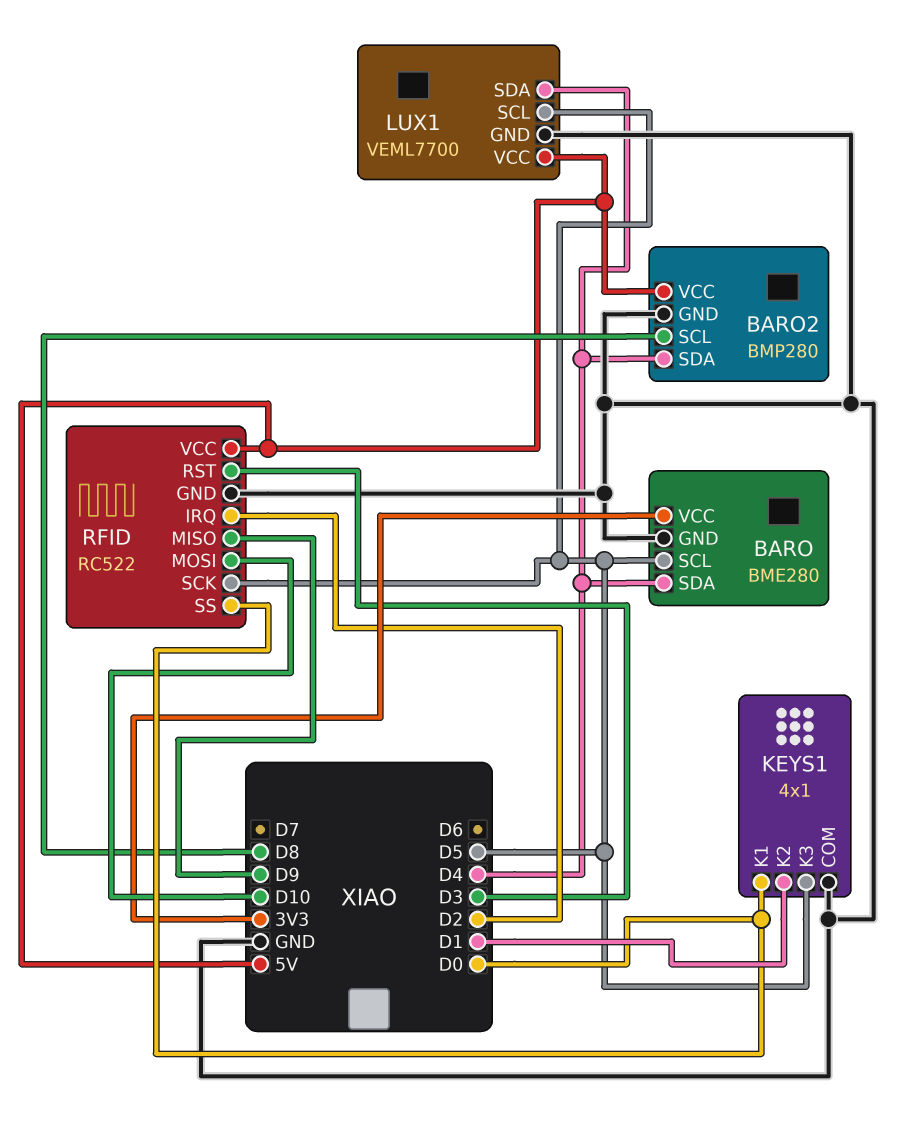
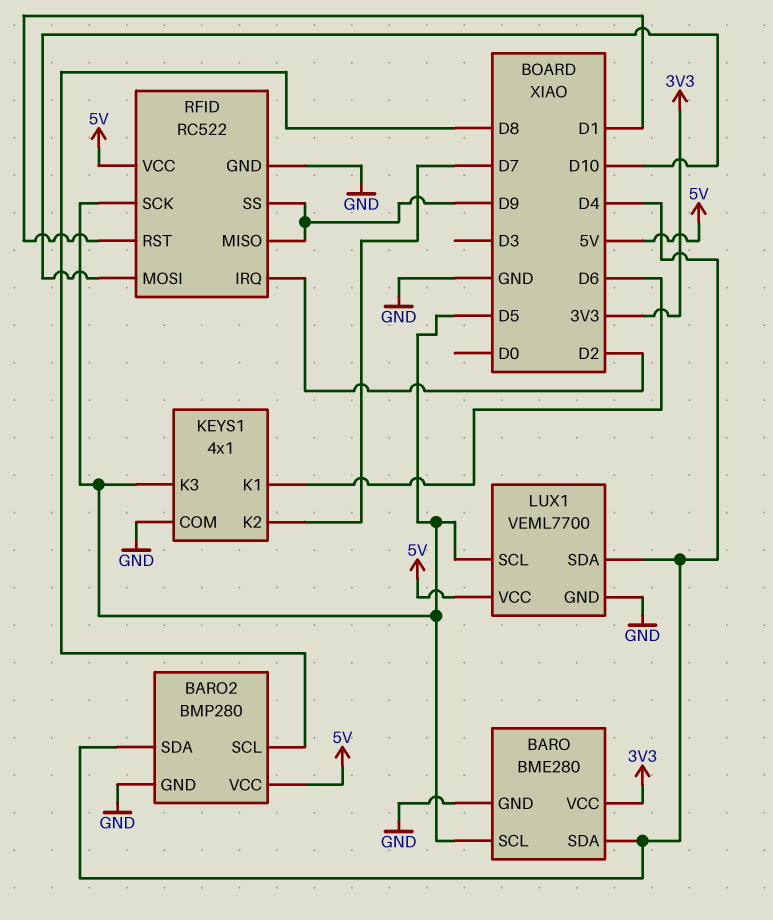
KEYS1 pin K1: D0 -> D6
KEYS1 pin K2: D1 -> D7
RFID pin RST: D3 -> D1
RFID pin SS: D0 -> D9

